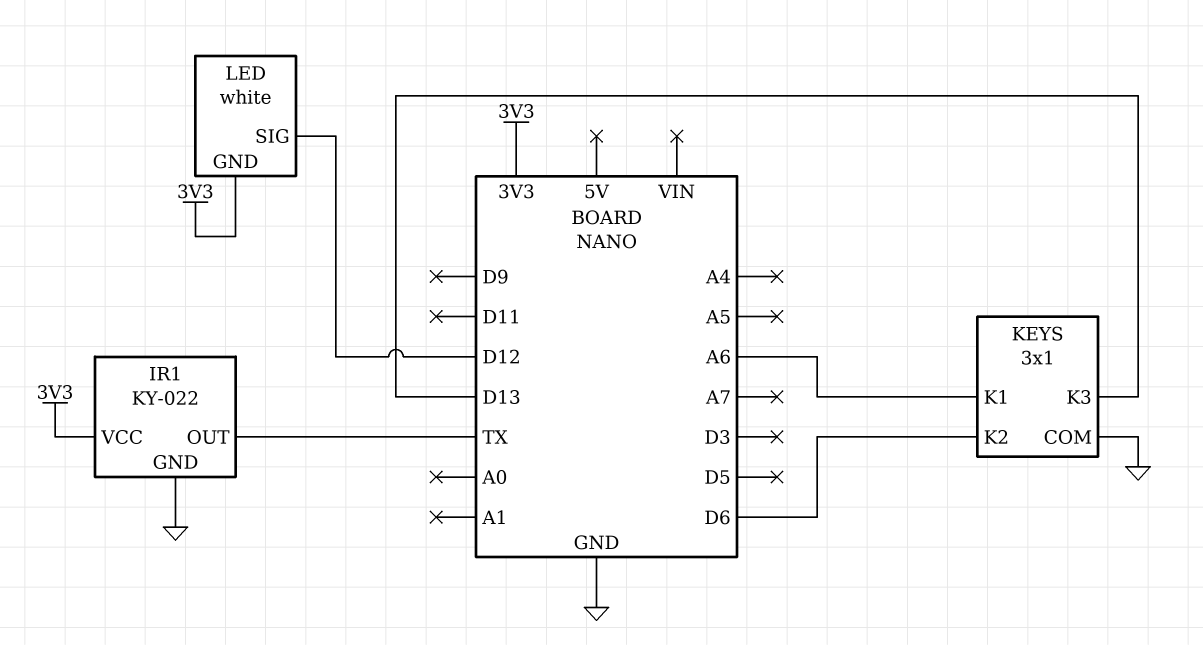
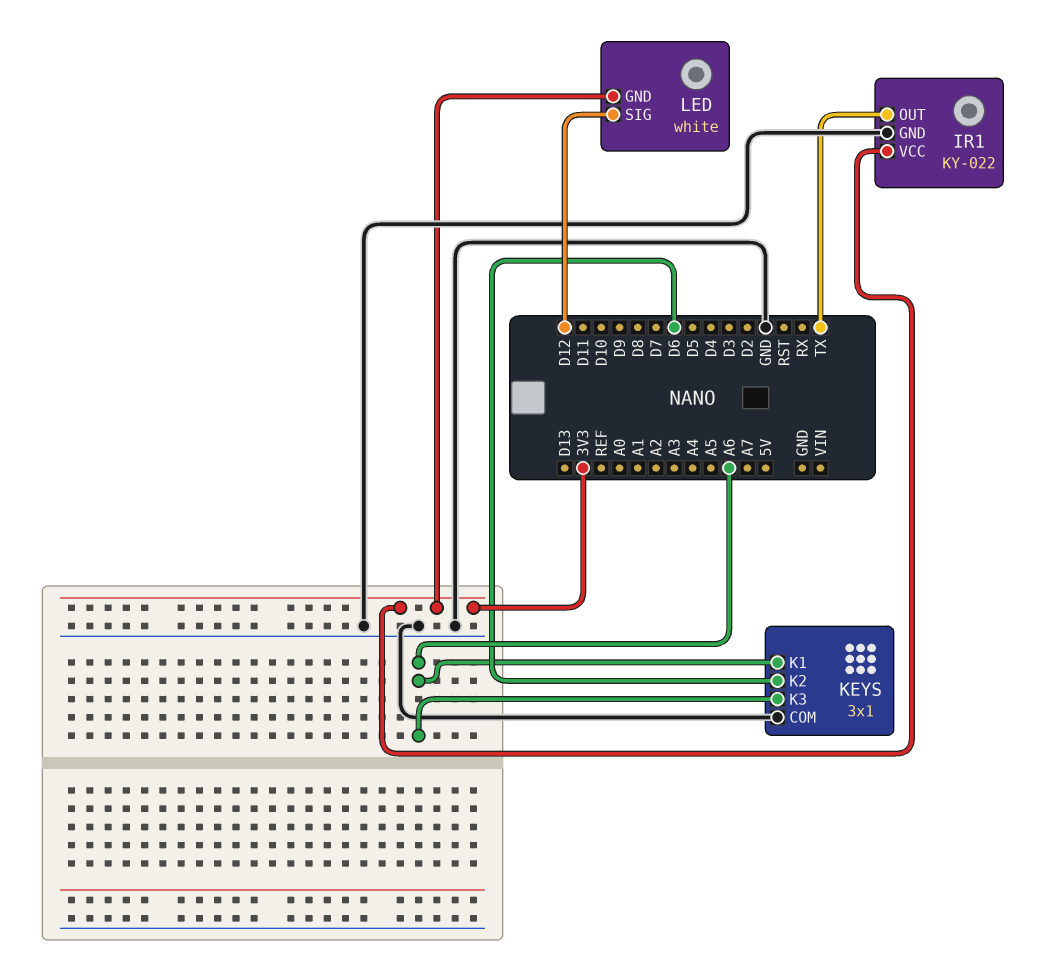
KEYS pin K3: D13 -> A6

